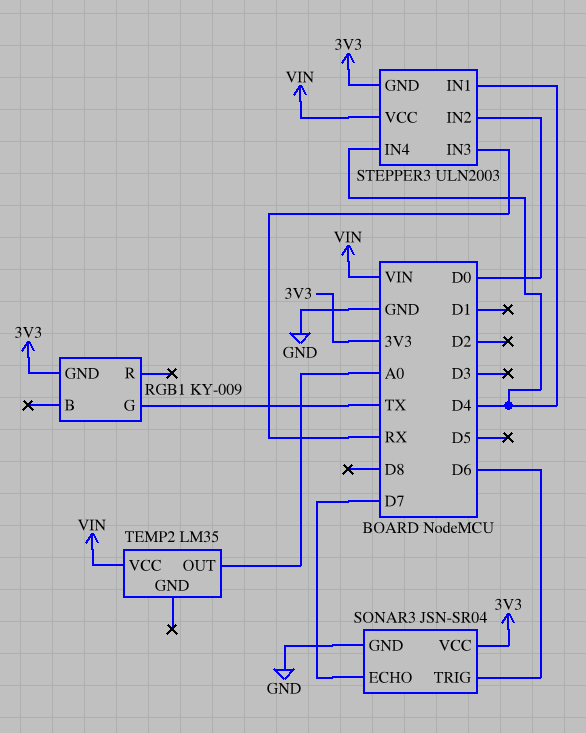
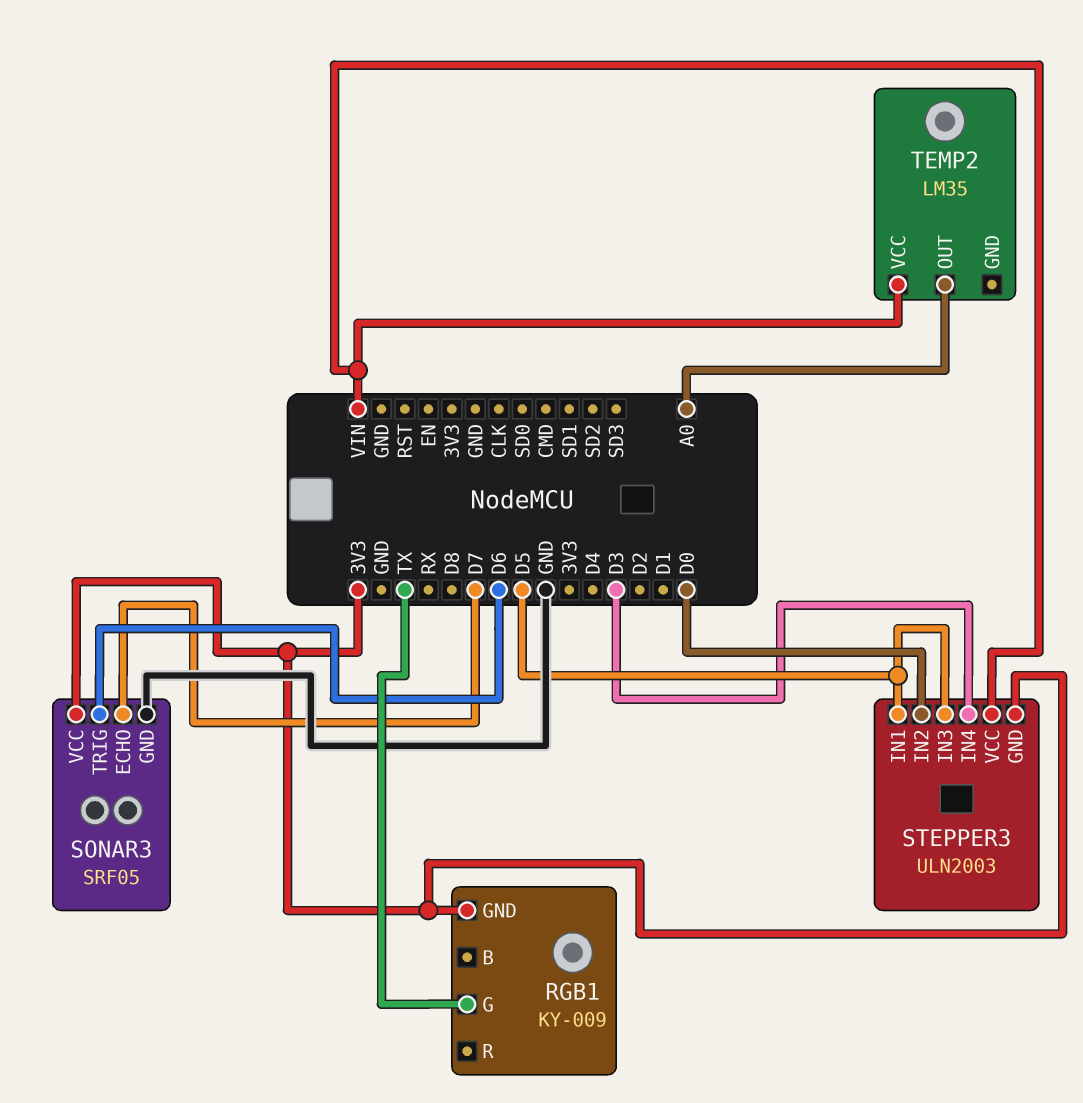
SONAR3: JSN-SR04 -> SRF05
STEPPER3 pin IN1: D4 -> D5
STEPPER3 pin IN3: RX -> D5
STEPPER3 pin IN4: D4 -> D3

